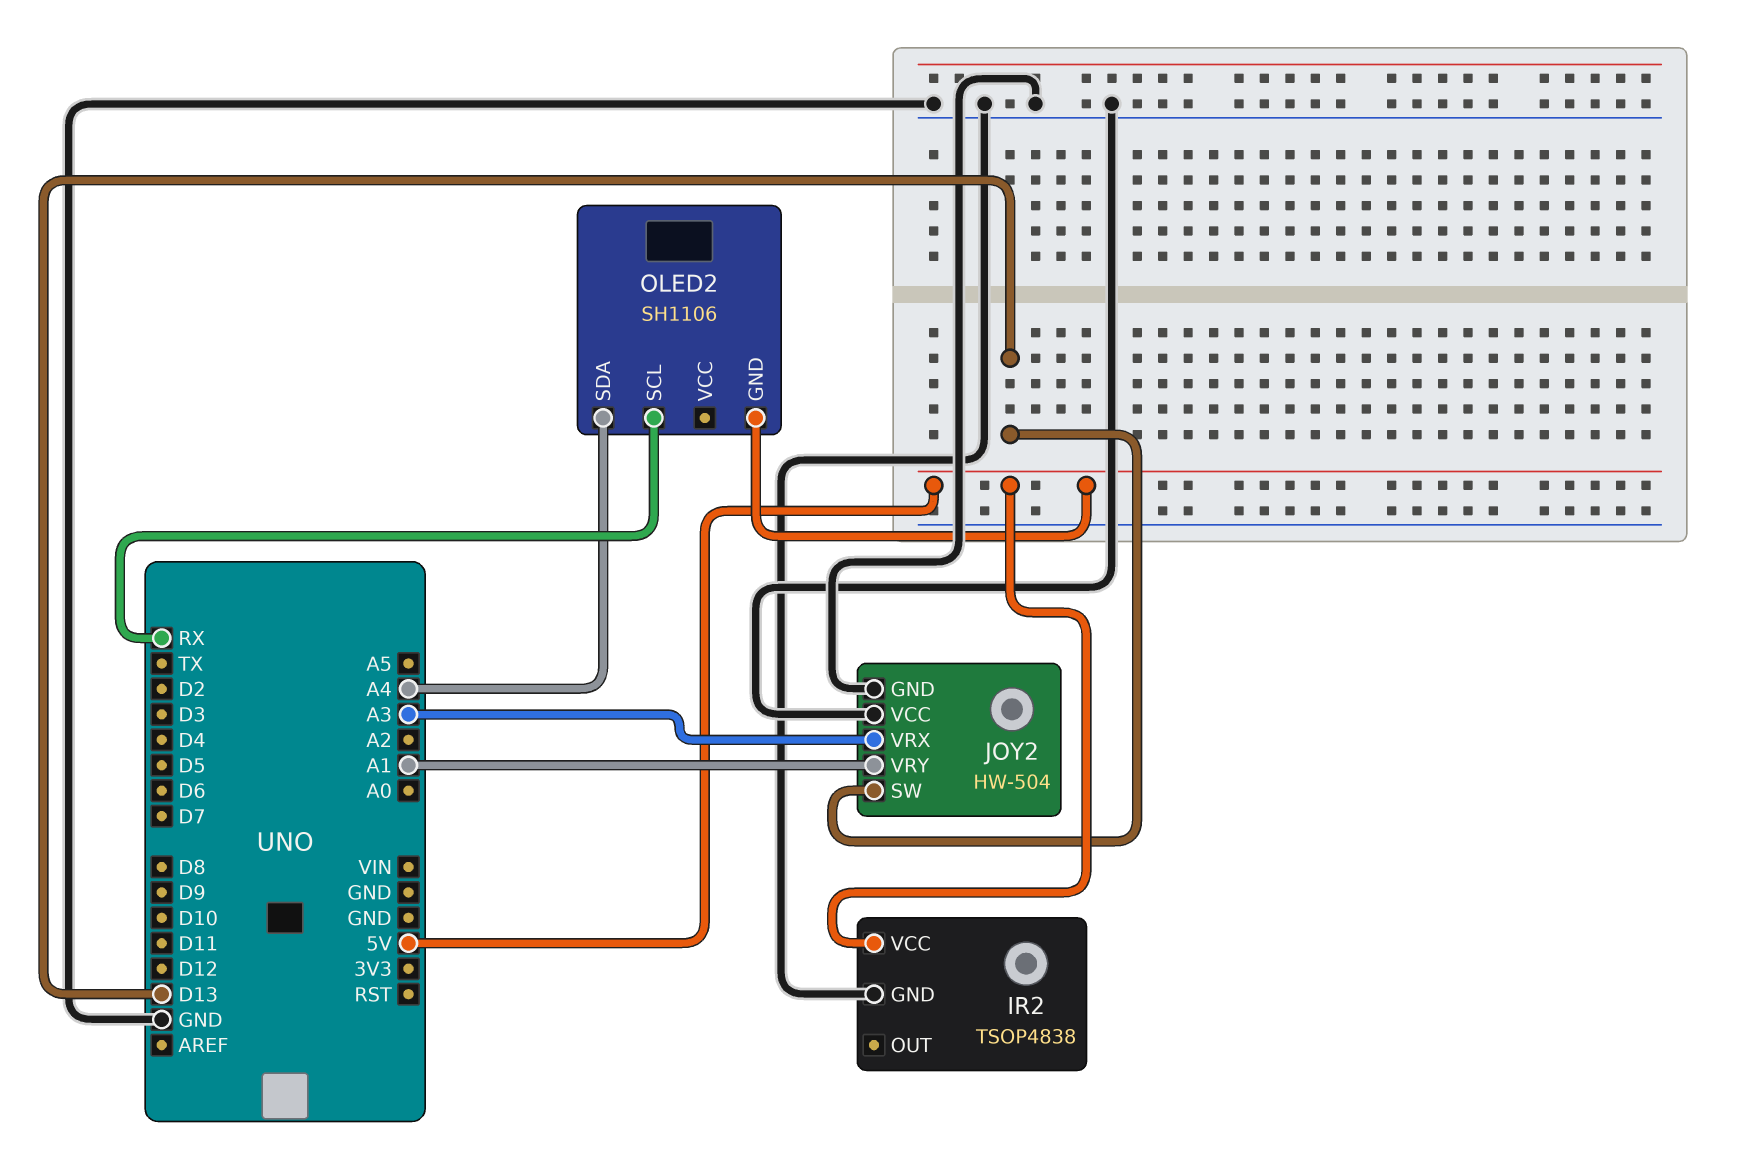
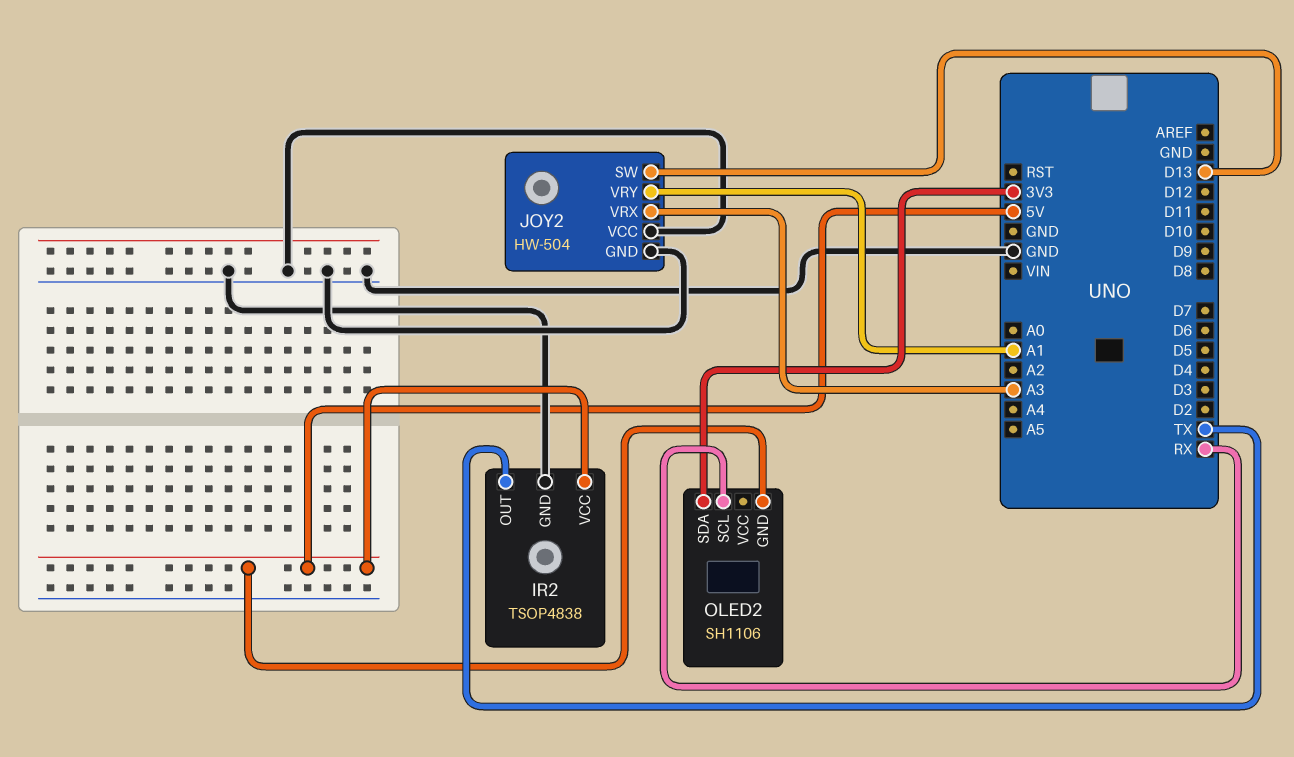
IR2 pin OUT: none -> TX
OLED2 pin SDA: A4 -> 3V3

